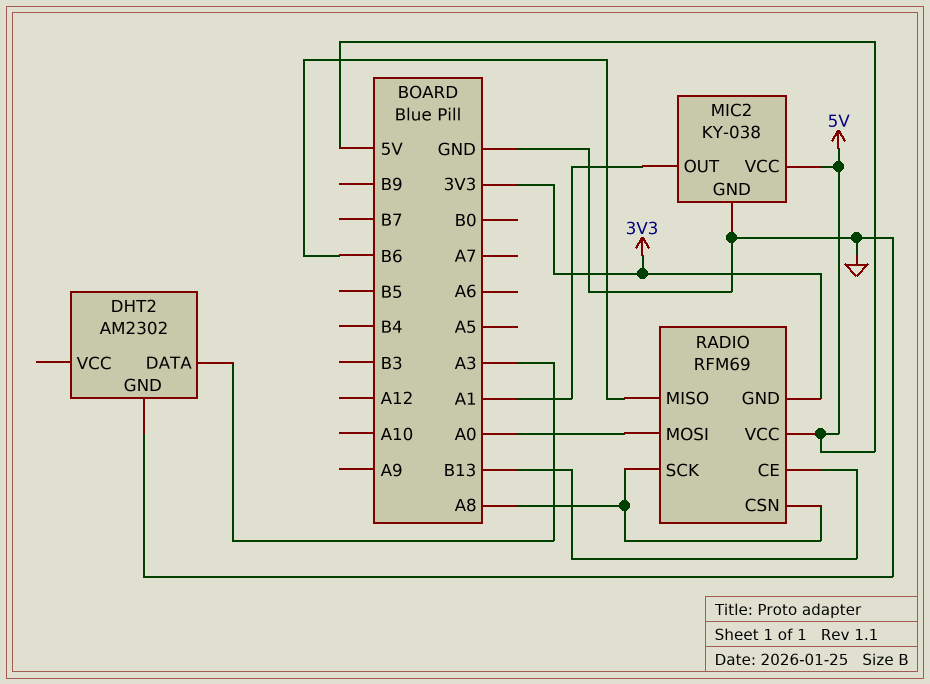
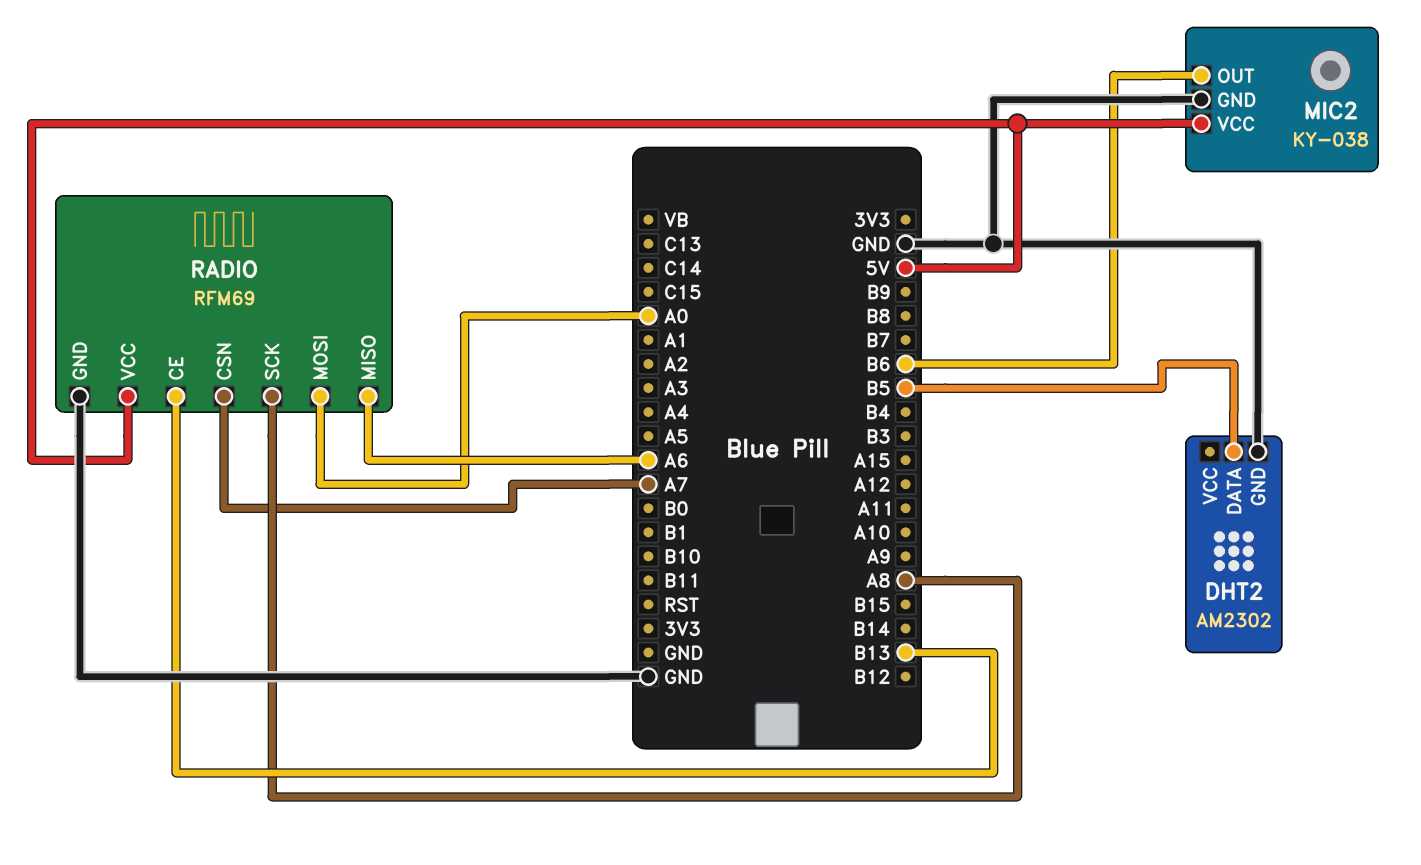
DHT2 pin DATA: A3 -> B5
MIC2 pin OUT: A1 -> B6
RADIO pin CSN: A8 -> A7
RADIO pin GND: 3V3 -> GND
RADIO pin MISO: B6 -> A6

